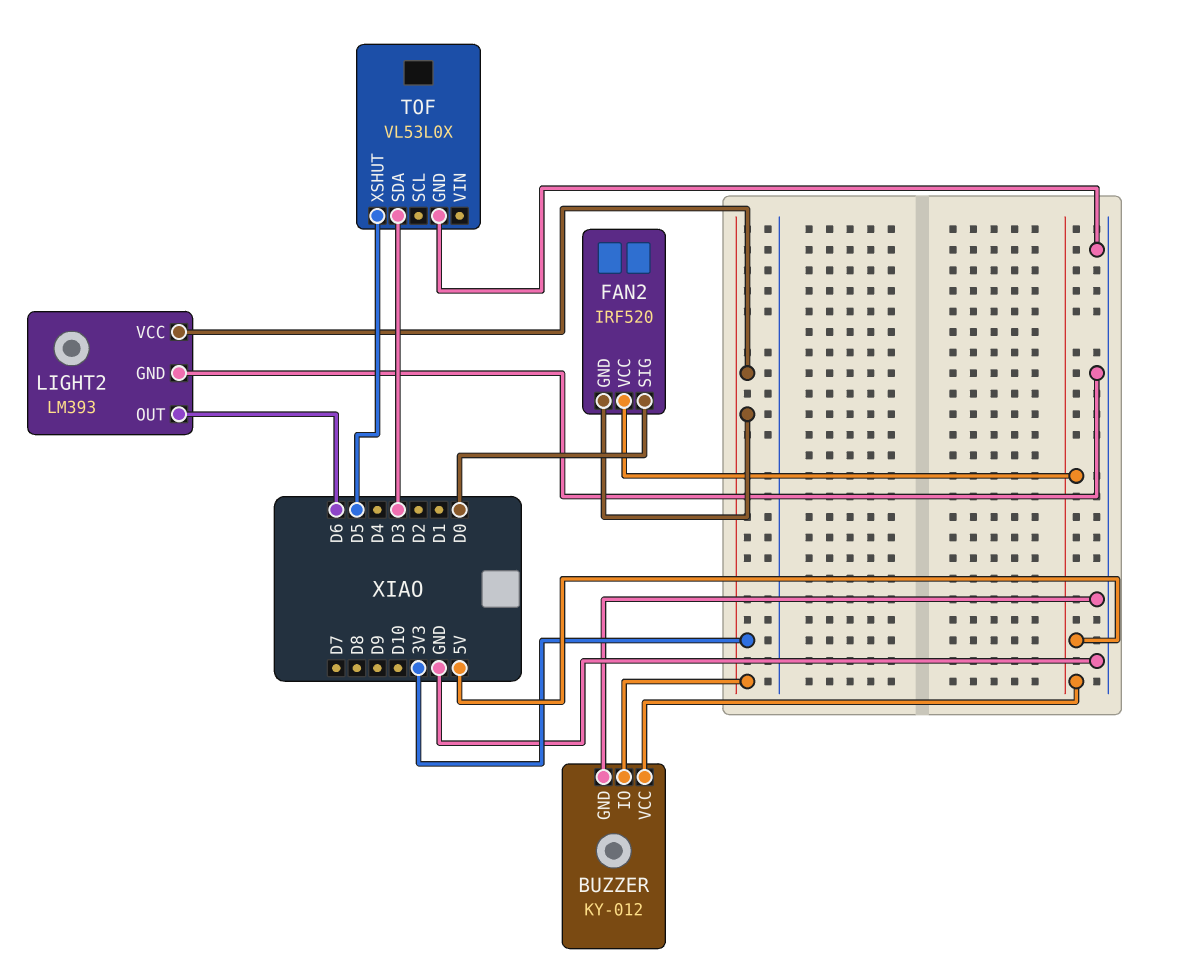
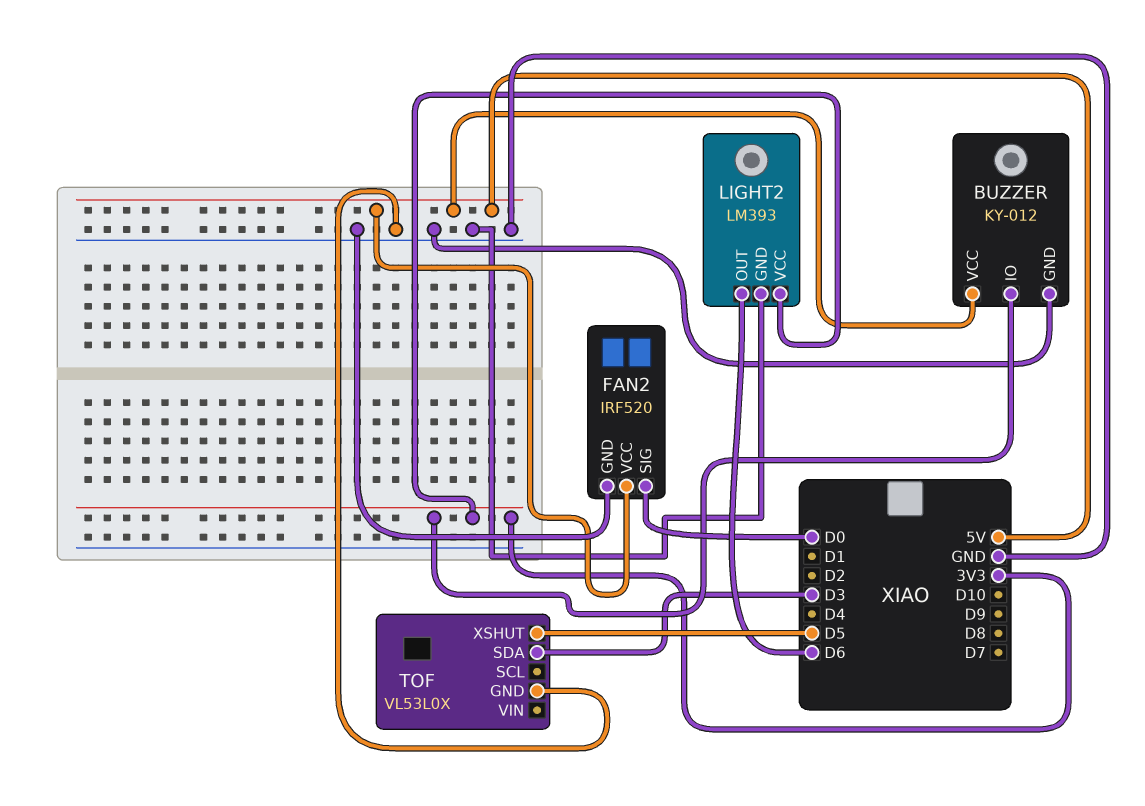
FAN2 pin GND: 3V3 -> GND

